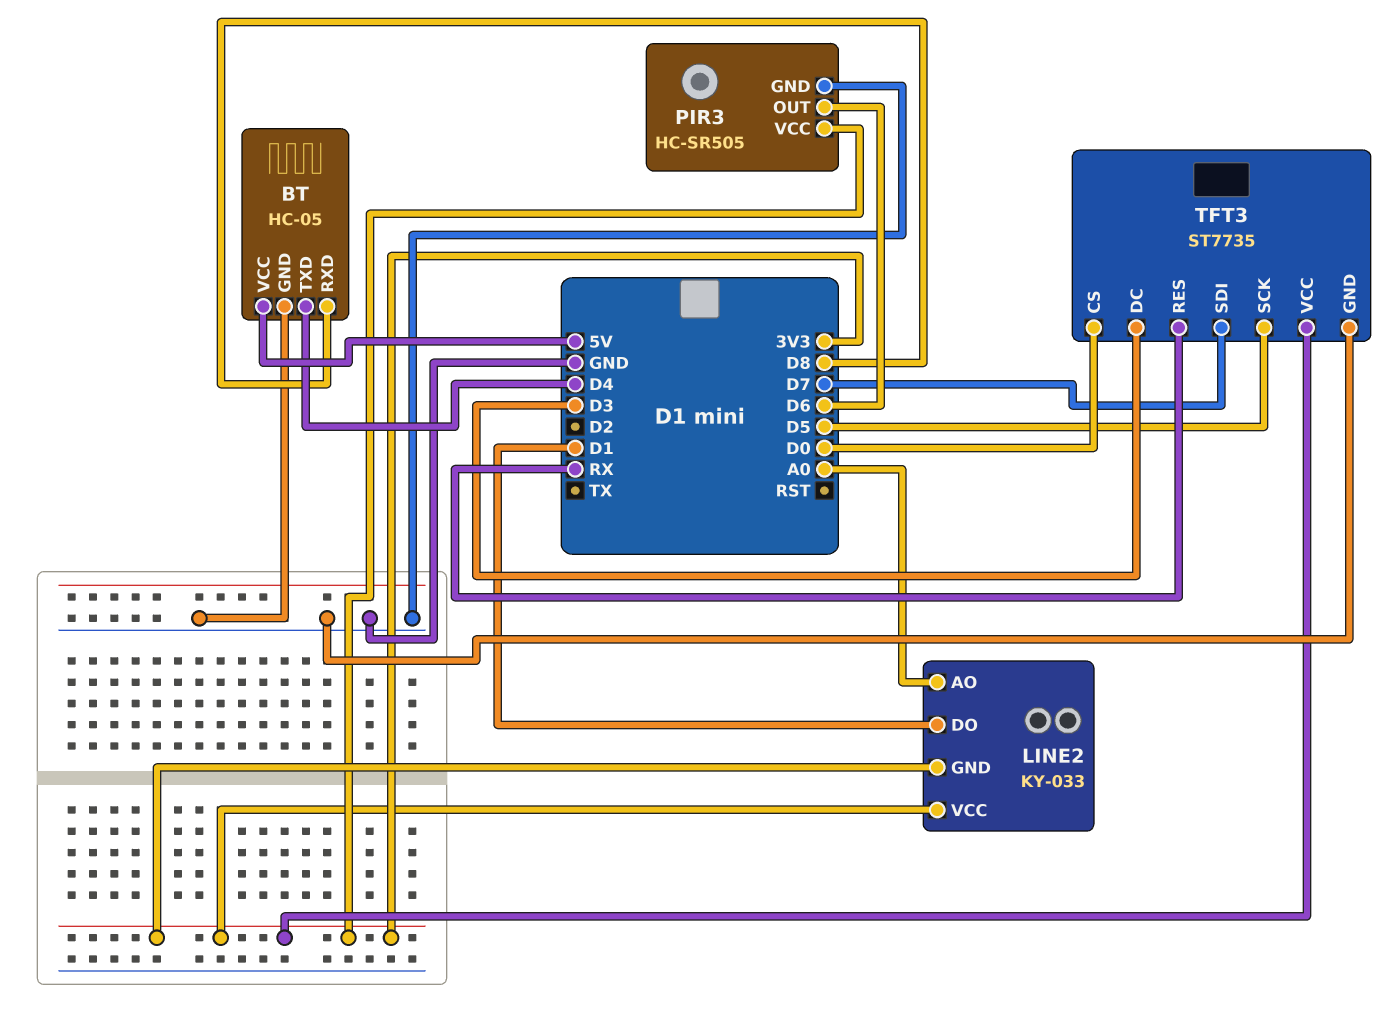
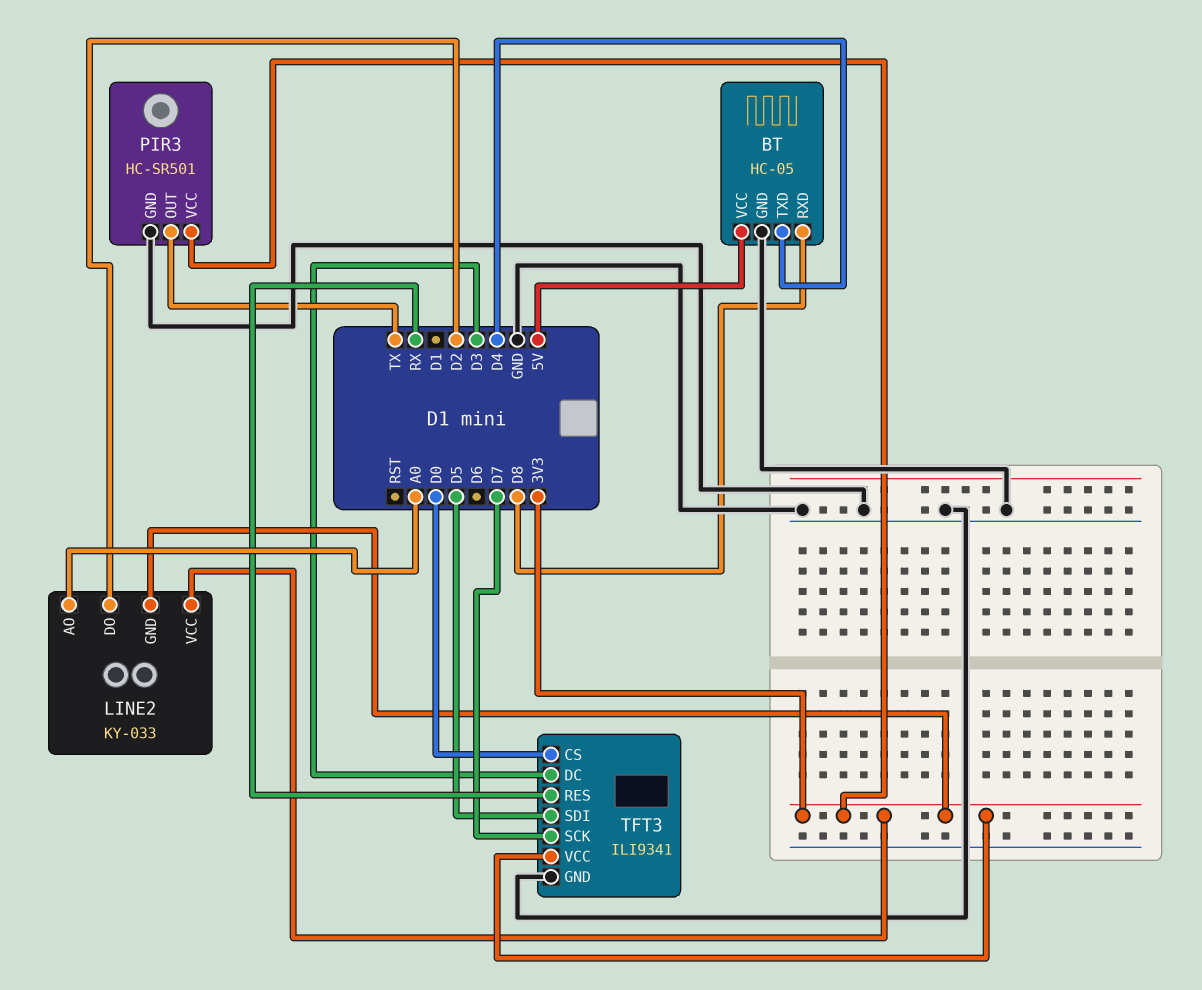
LINE2 pin DO: D1 -> D2
PIR3: HC-SR505 -> HC-SR501
PIR3 pin OUT: D6 -> TX
TFT3: ST7735 -> ILI9341
TFT3 pin SCK: D5 -> D7
TFT3 pin SDI: D7 -> D5

